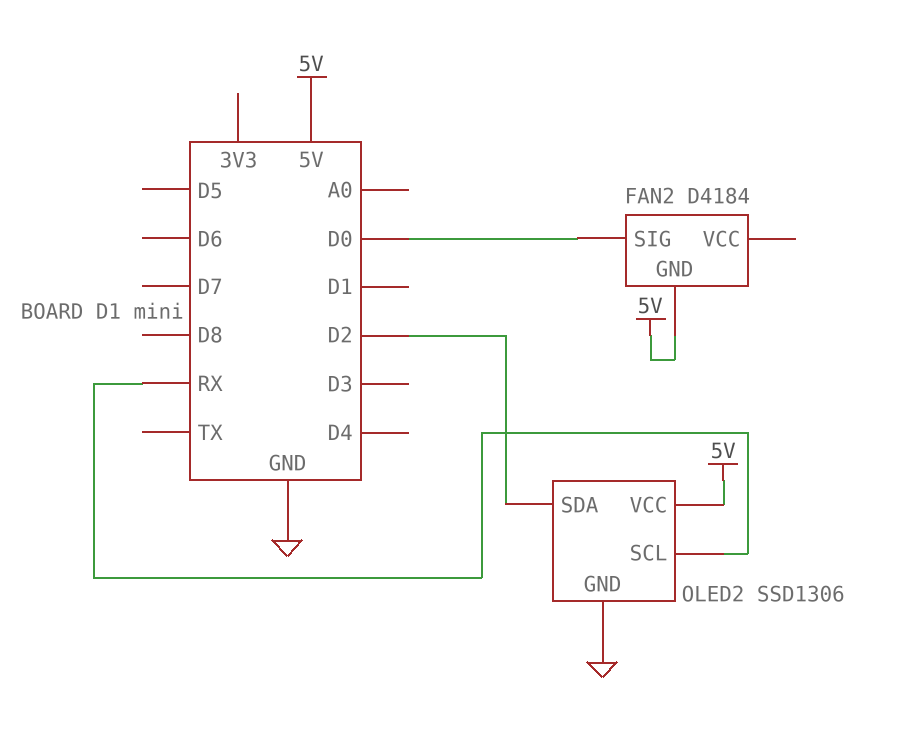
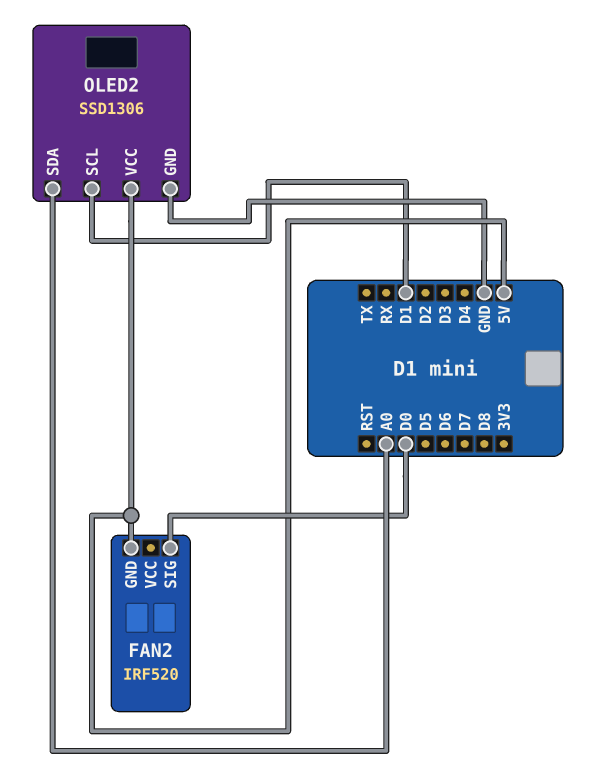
FAN2: D4184 -> IRF520
OLED2 pin SCL: RX -> D1
OLED2 pin SDA: D2 -> A0

